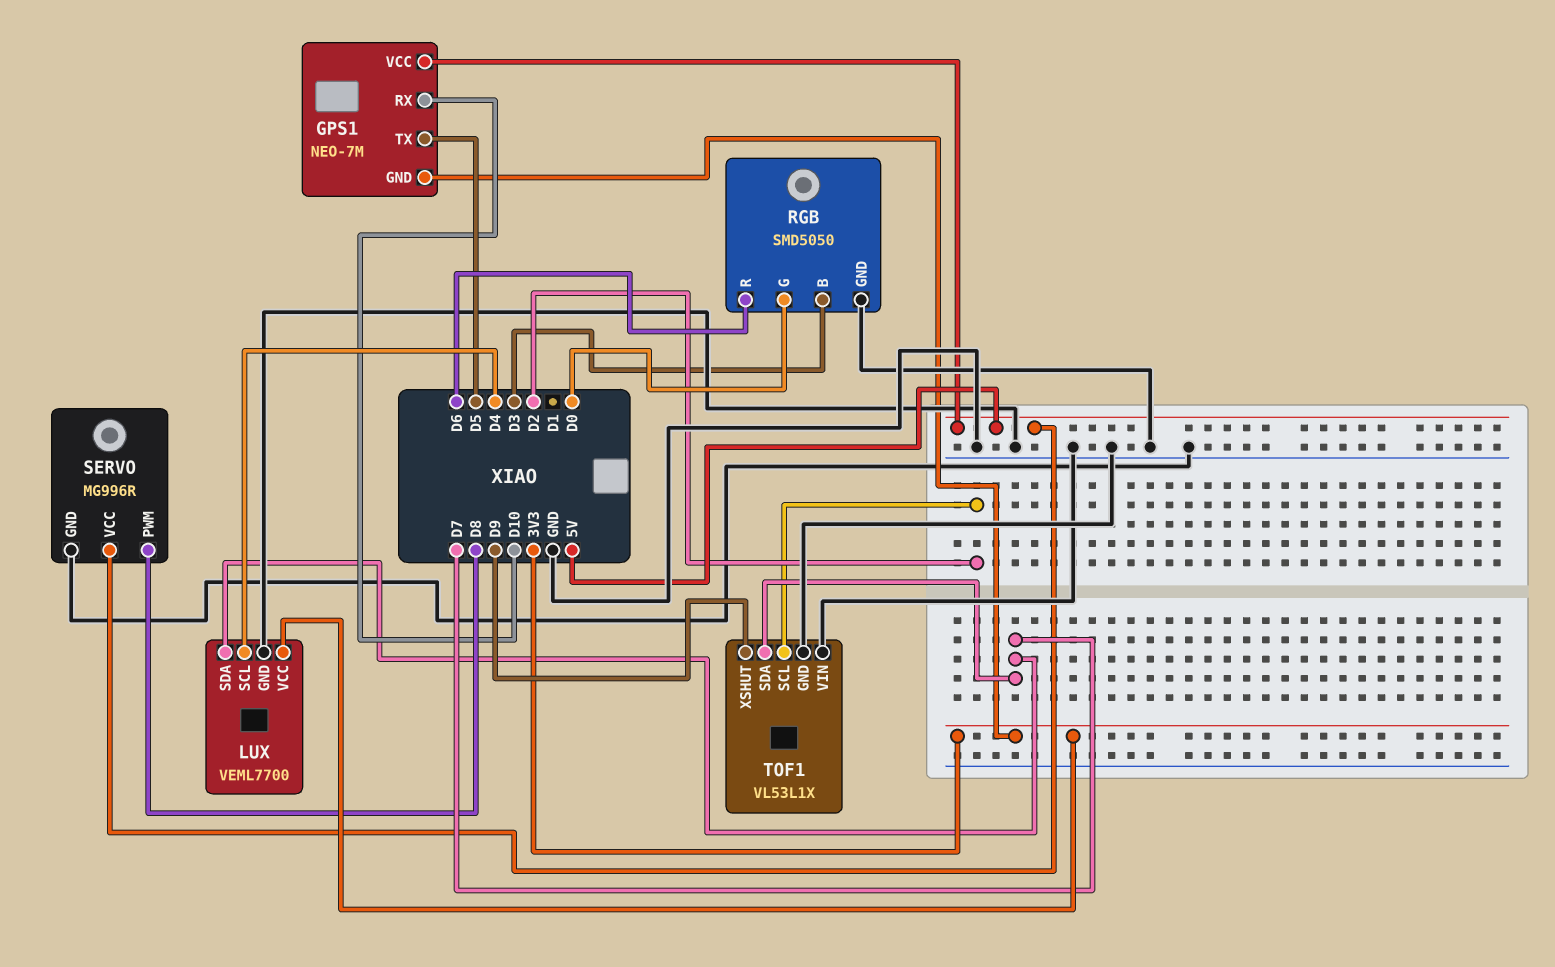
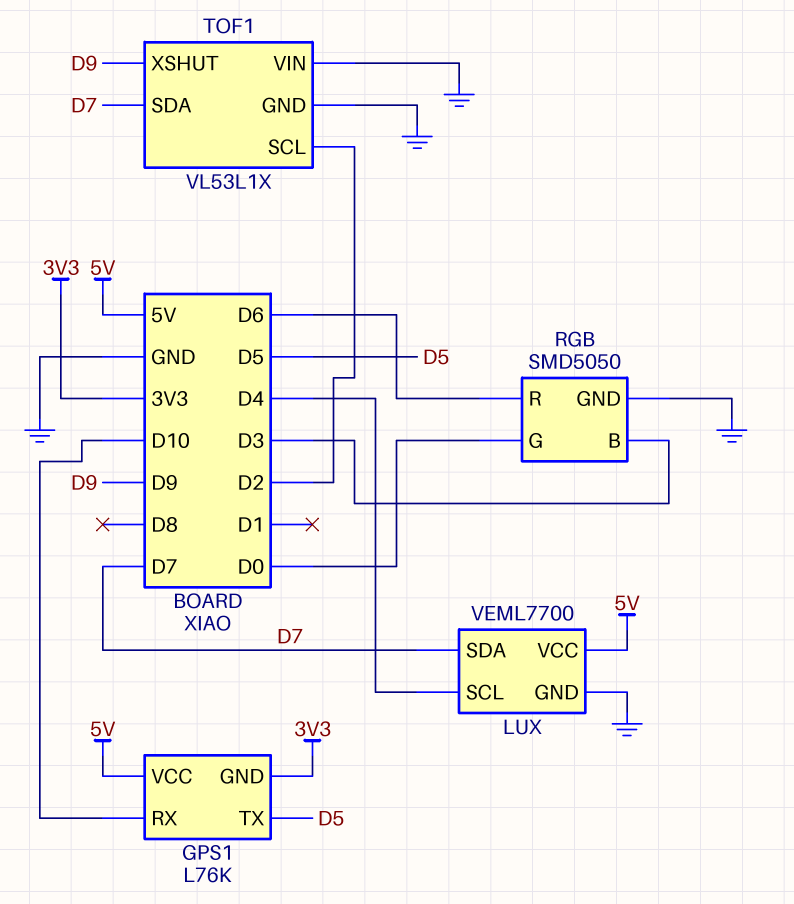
GPS1: NEO-7M -> L76K
LUX pin VCC: 3V3 -> 5V
SERVO: MG996R -> none
SERVO pin GND: GND -> none
SERVO pin PWM: D8 -> none
SERVO pin VCC: 5V -> none

